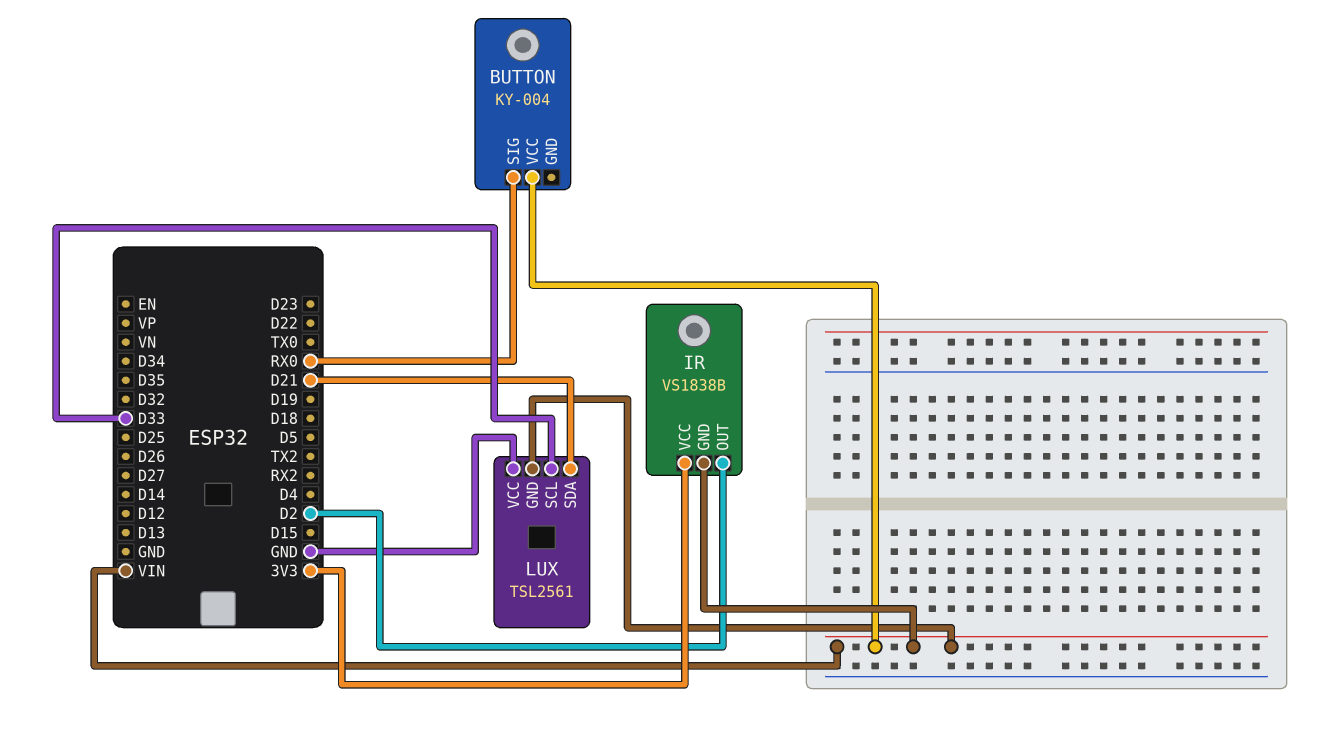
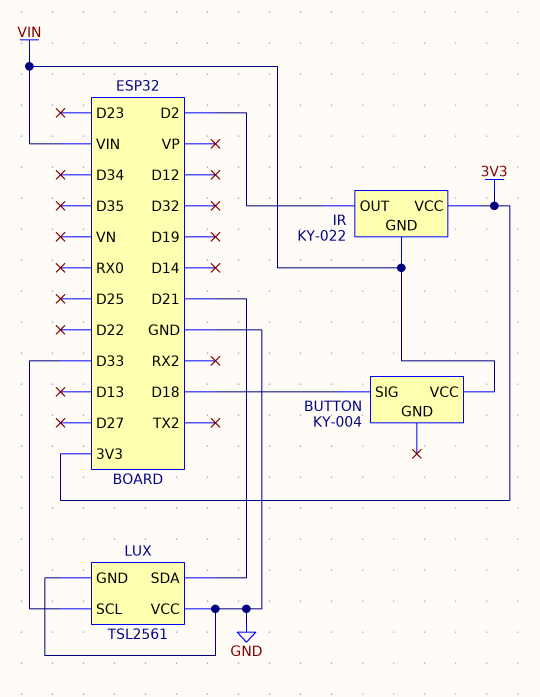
BUTTON pin SIG: RX0 -> D18
IR: VS1838B -> KY-022
LUX pin GND: VIN -> GND

